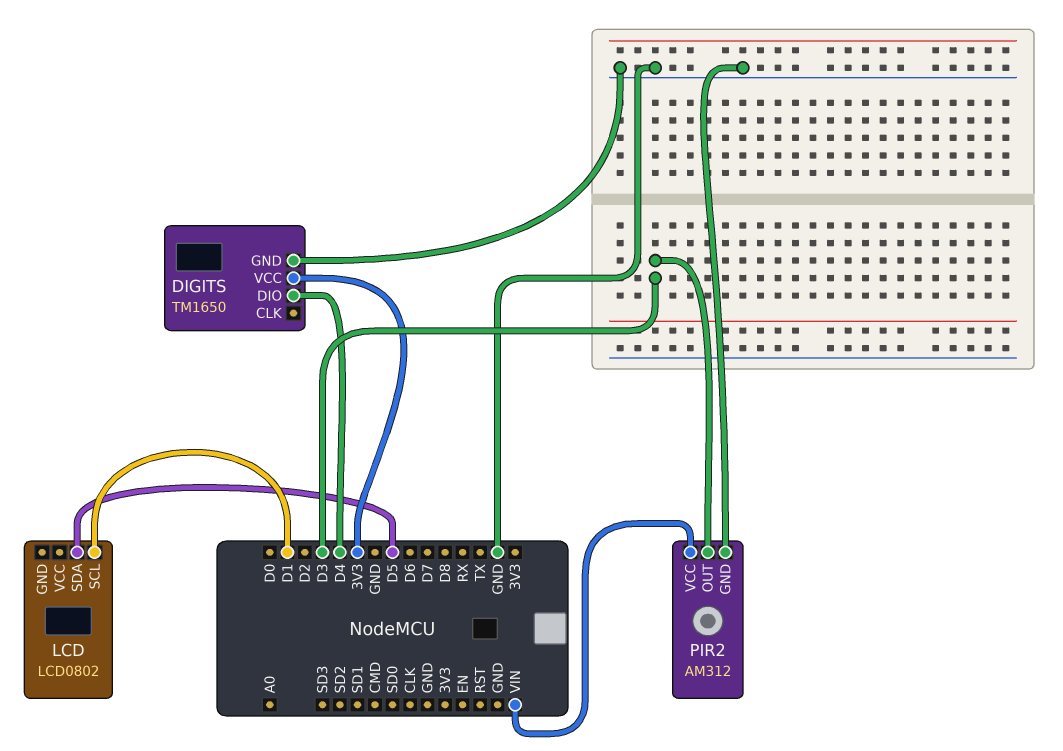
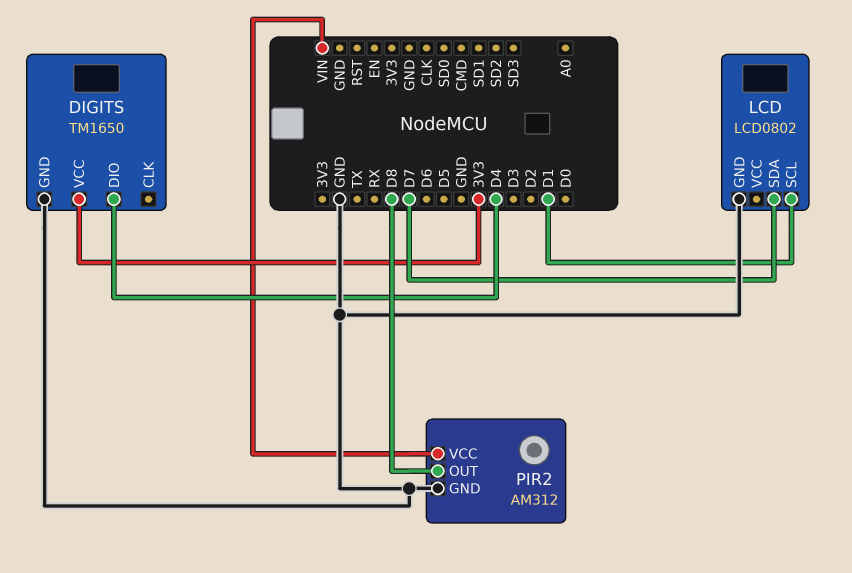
LCD pin GND: none -> GND
LCD pin SDA: D5 -> D7
PIR2 pin OUT: D3 -> D8

